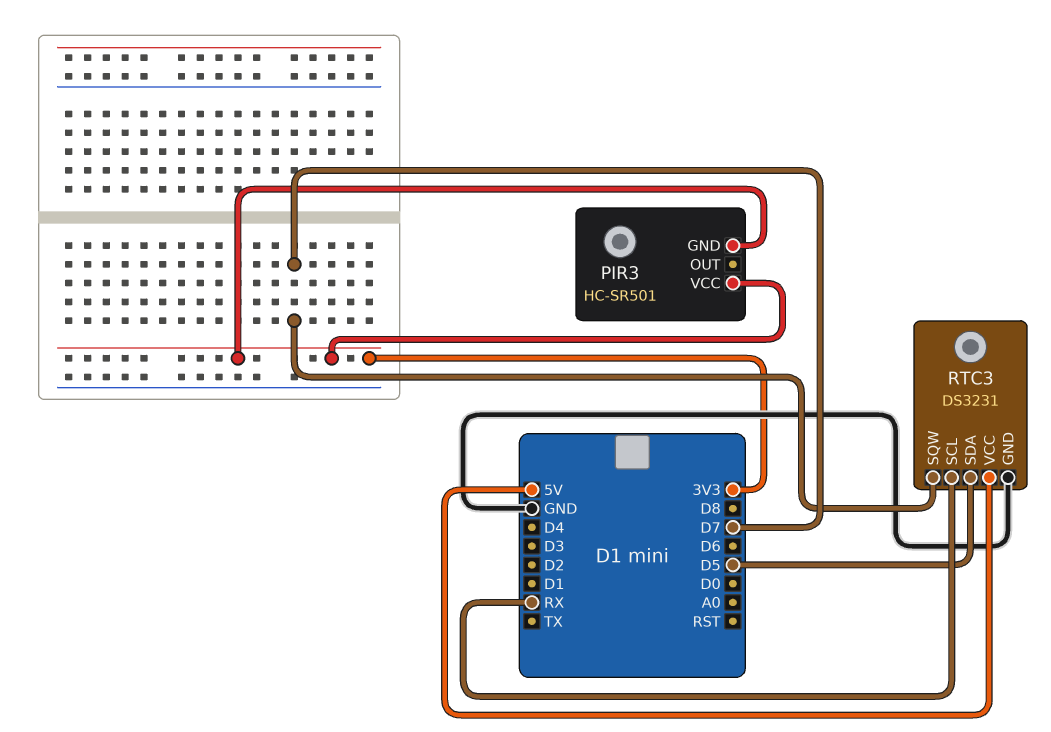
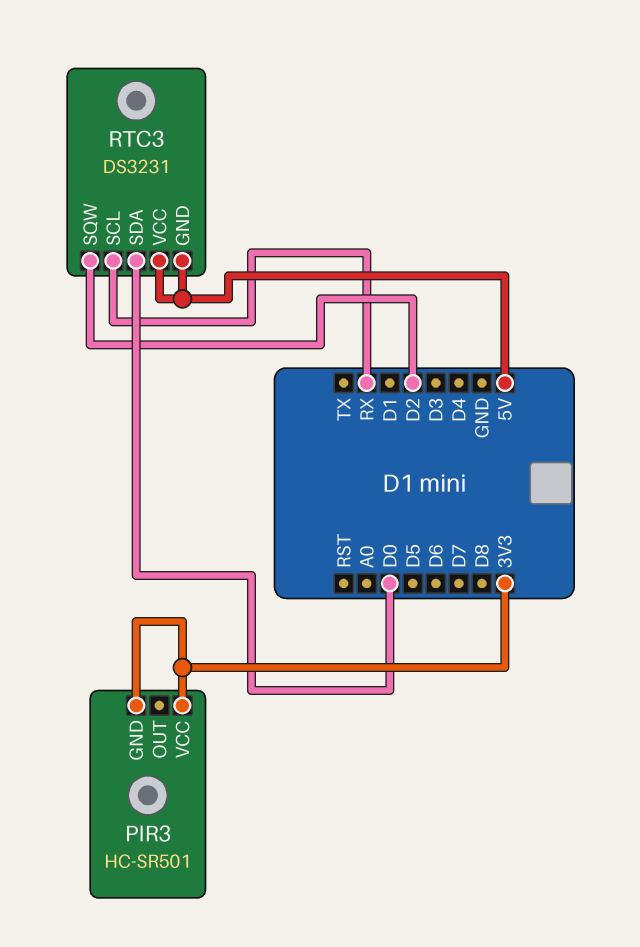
RTC3 pin GND: GND -> 5V
RTC3 pin SDA: D5 -> D0
RTC3 pin SQW: D7 -> D2

